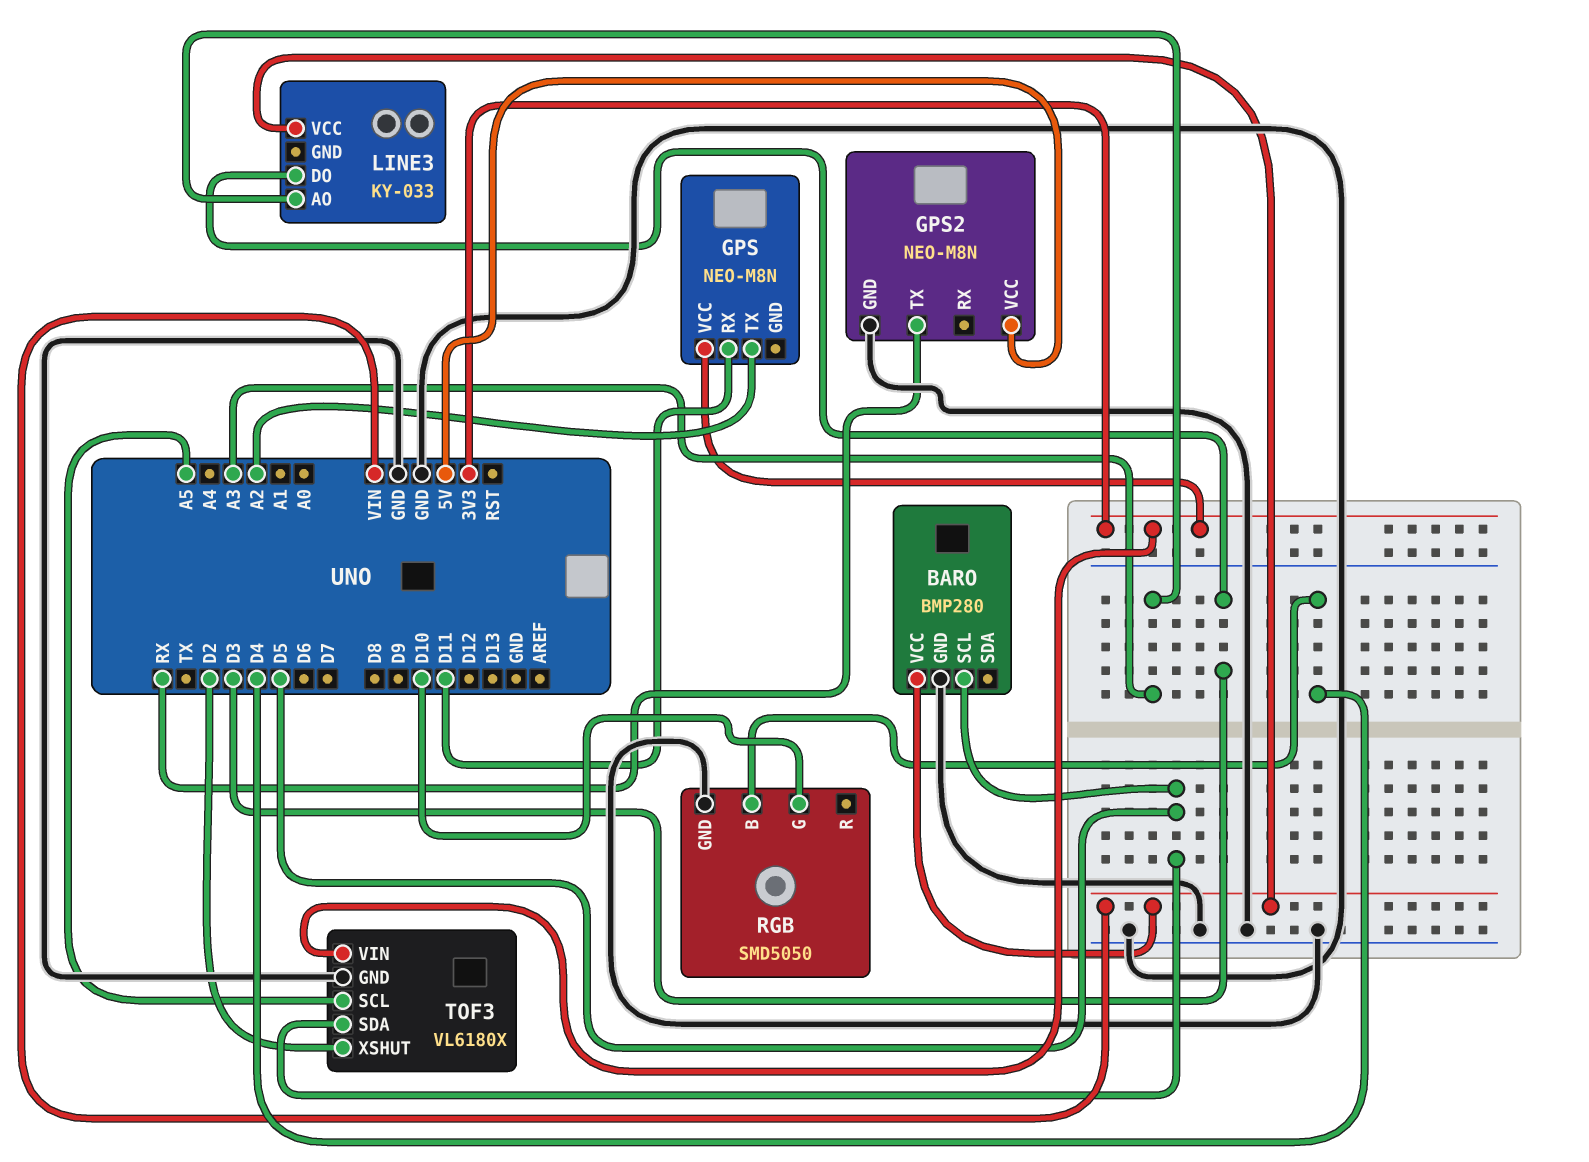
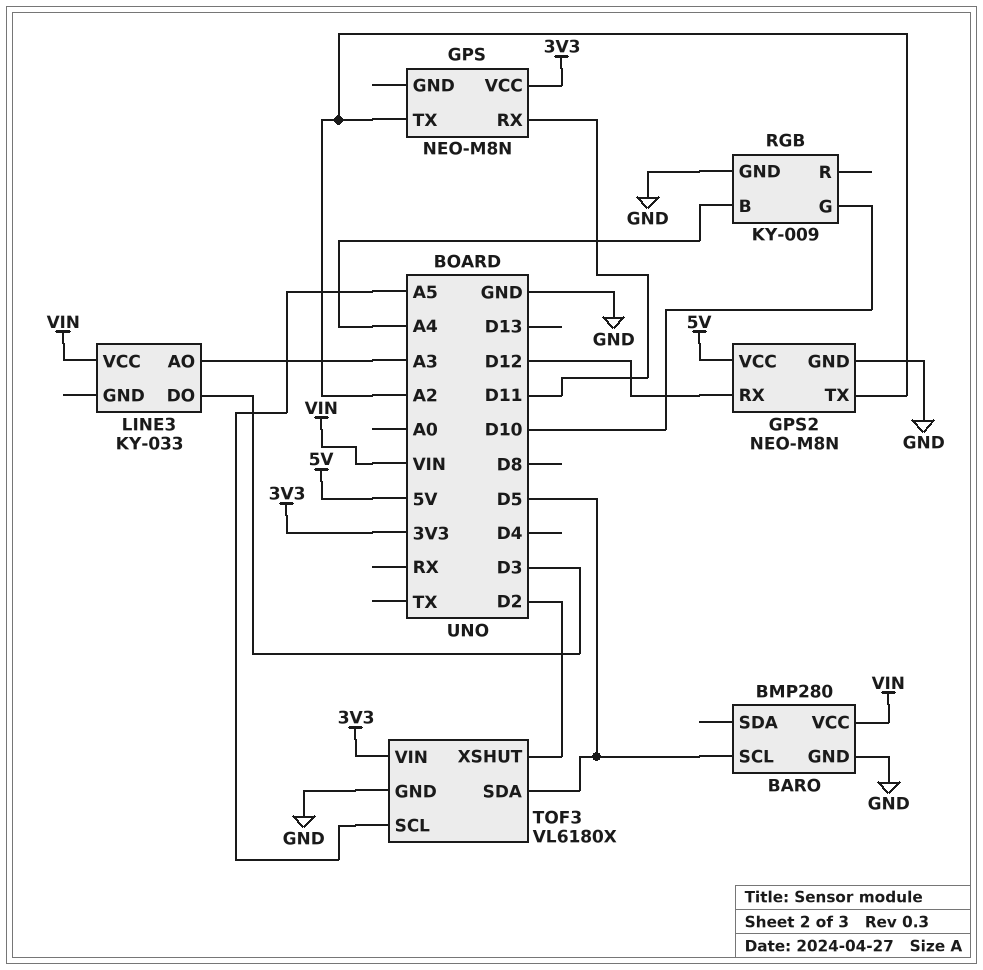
GPS2 pin RX: none -> D12
GPS2 pin TX: RX -> A2
RGB: SMD5050 -> KY-009
RGB pin B: D4 -> A4

